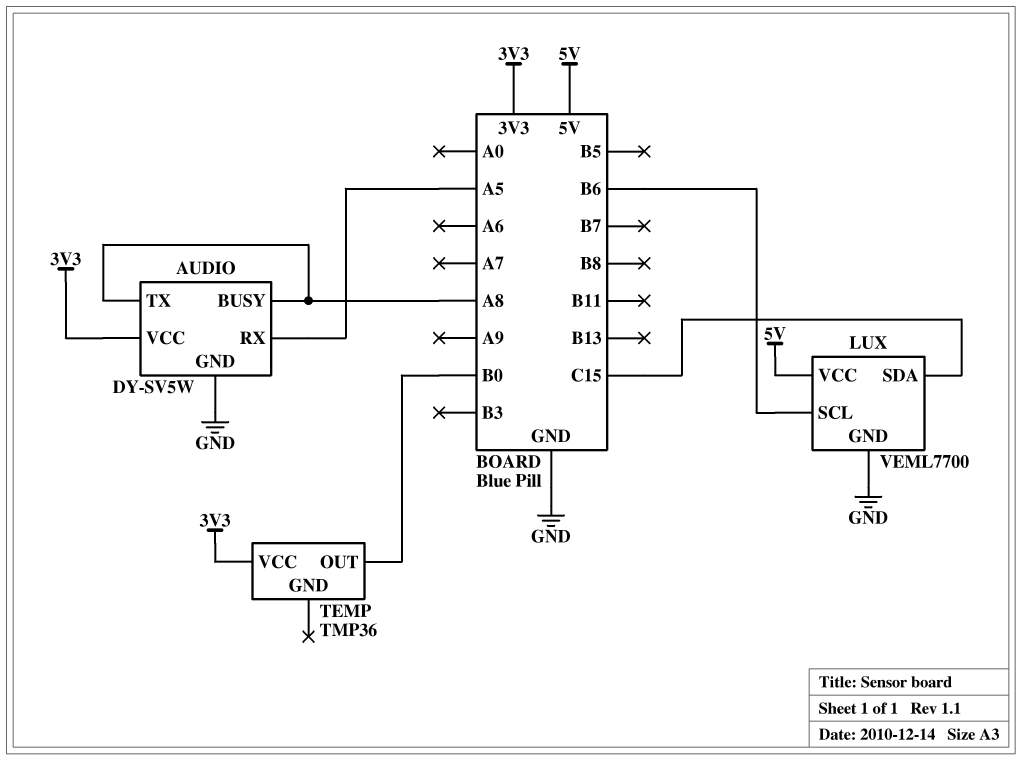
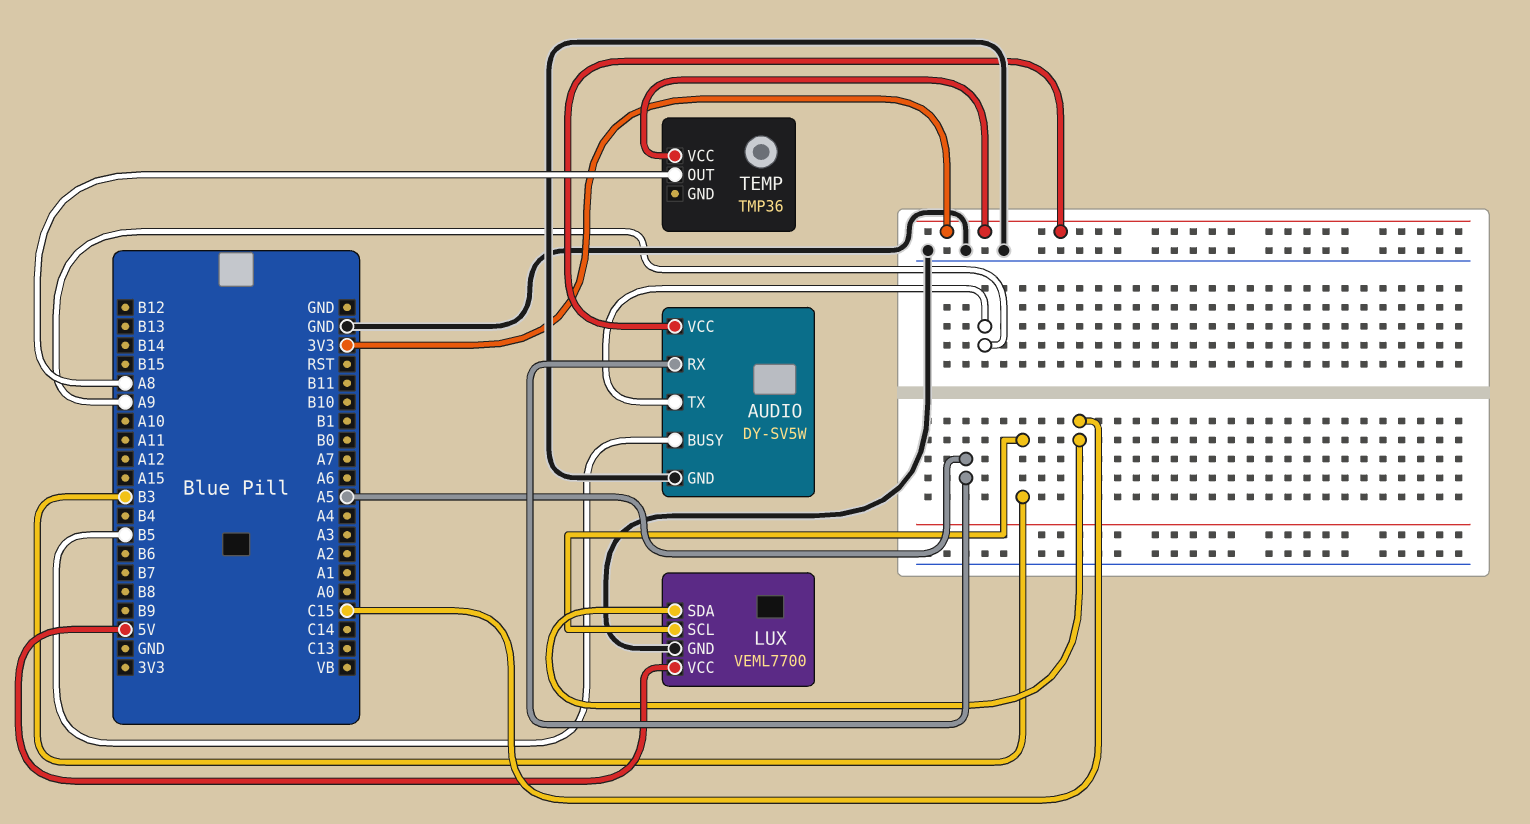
AUDIO pin BUSY: A8 -> B5
AUDIO pin TX: A8 -> A9
LUX pin SCL: B6 -> B3
TEMP pin OUT: B0 -> A8

